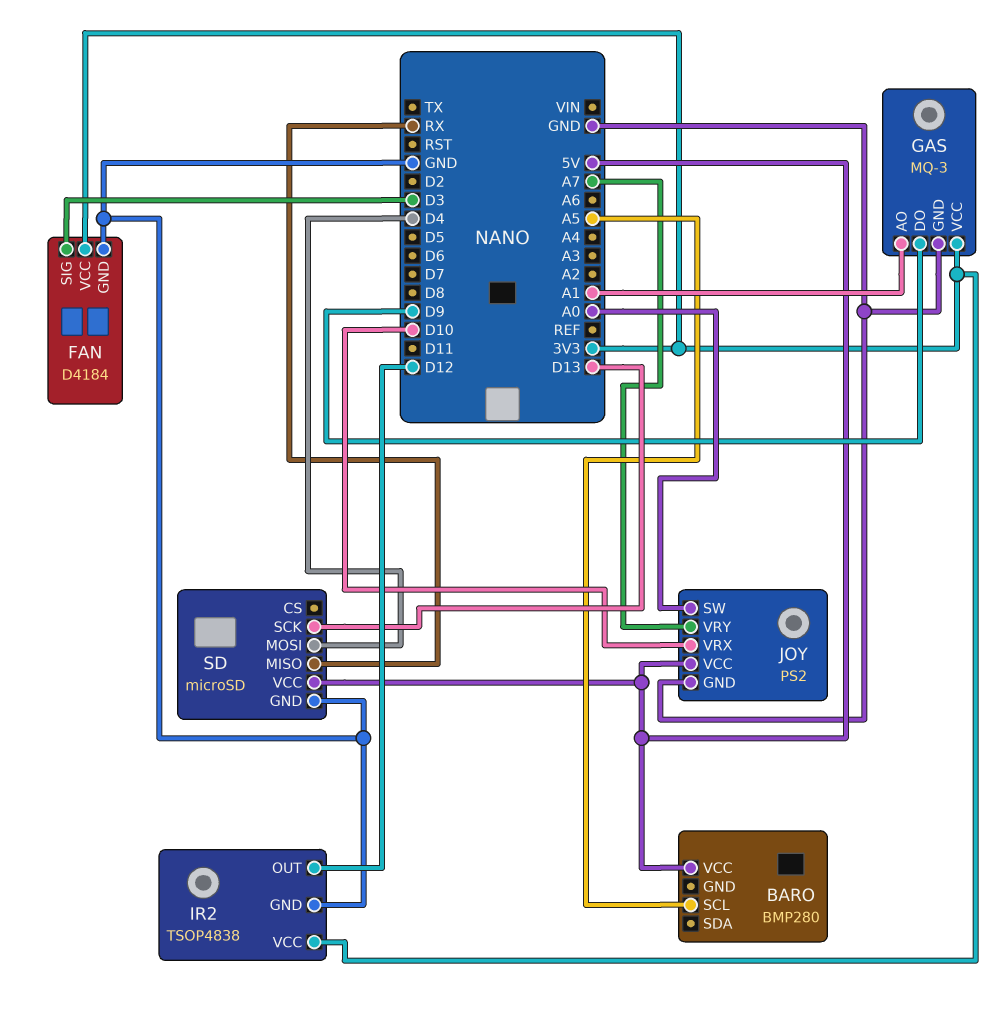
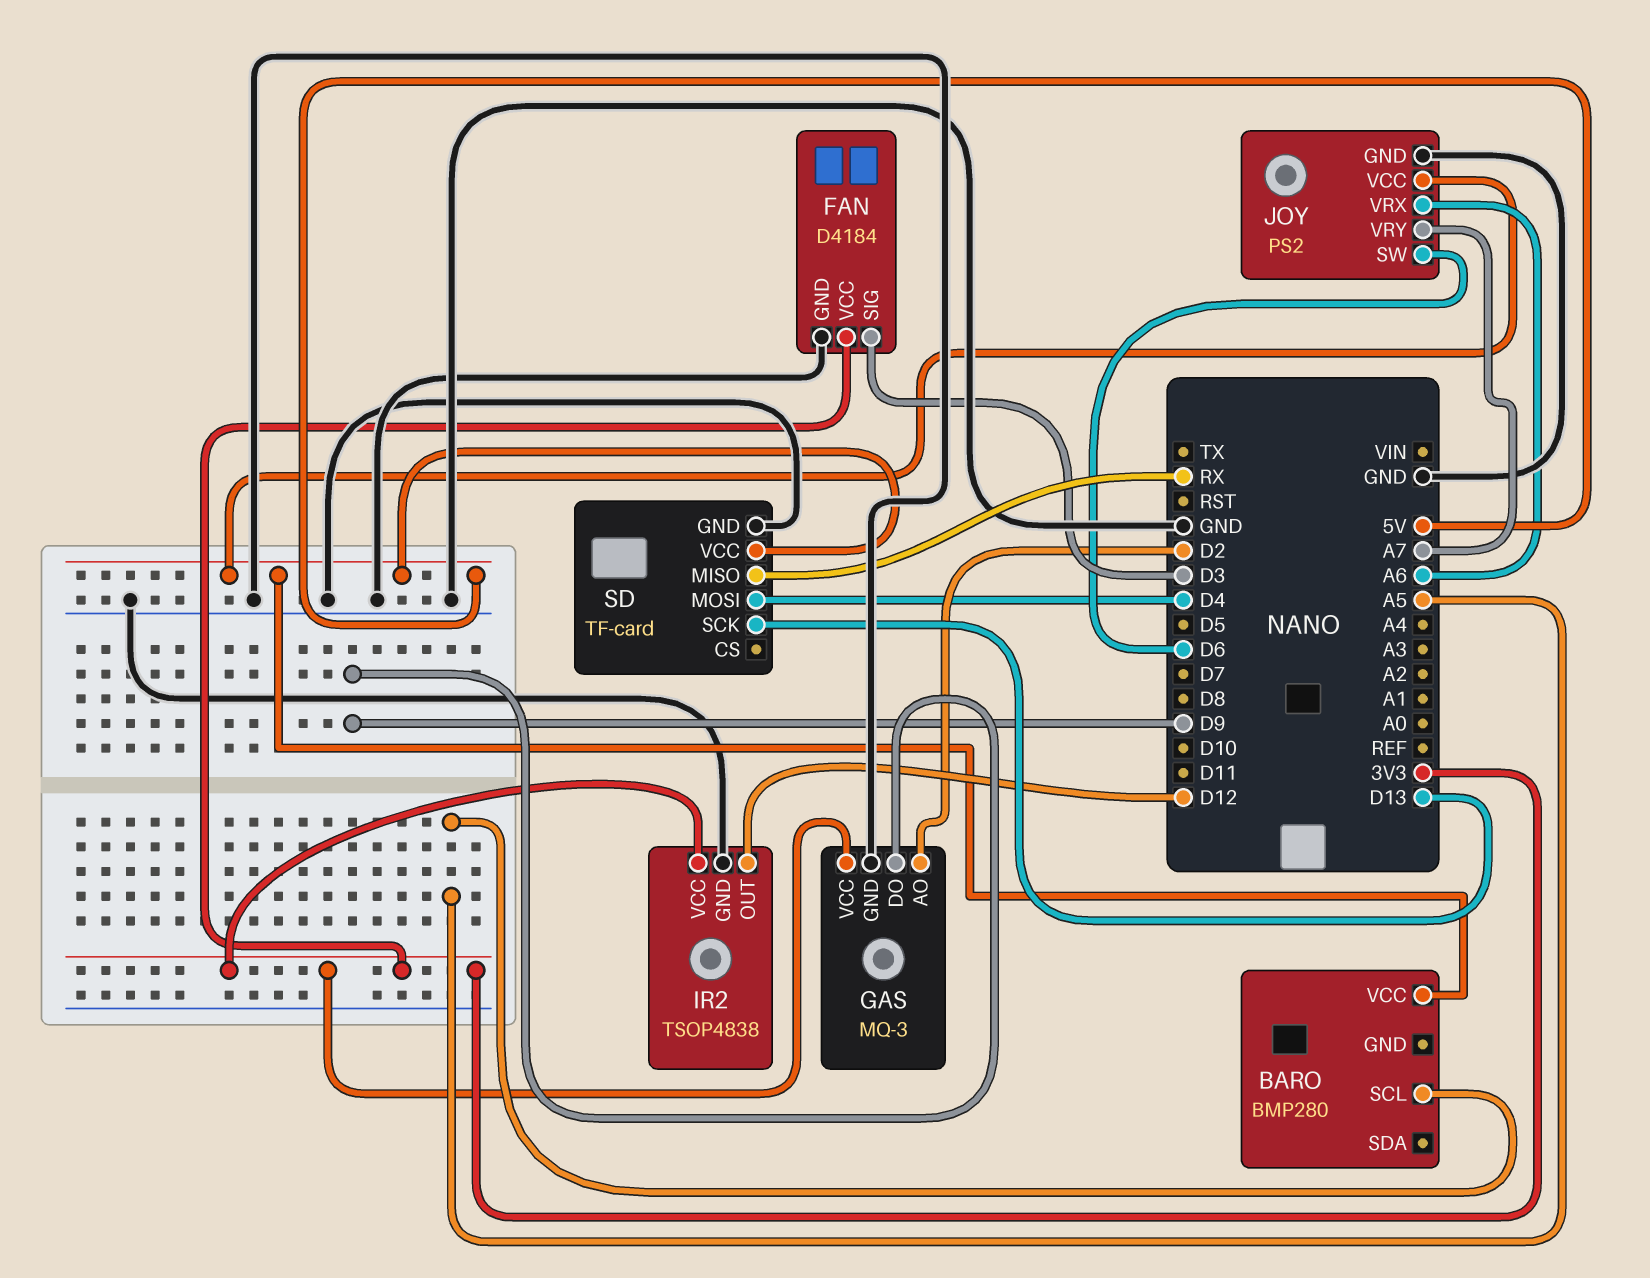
GAS pin AO: A1 -> D2
JOY pin SW: A0 -> D6
JOY pin VRX: D10 -> A6
SD: microSD -> TF-card

